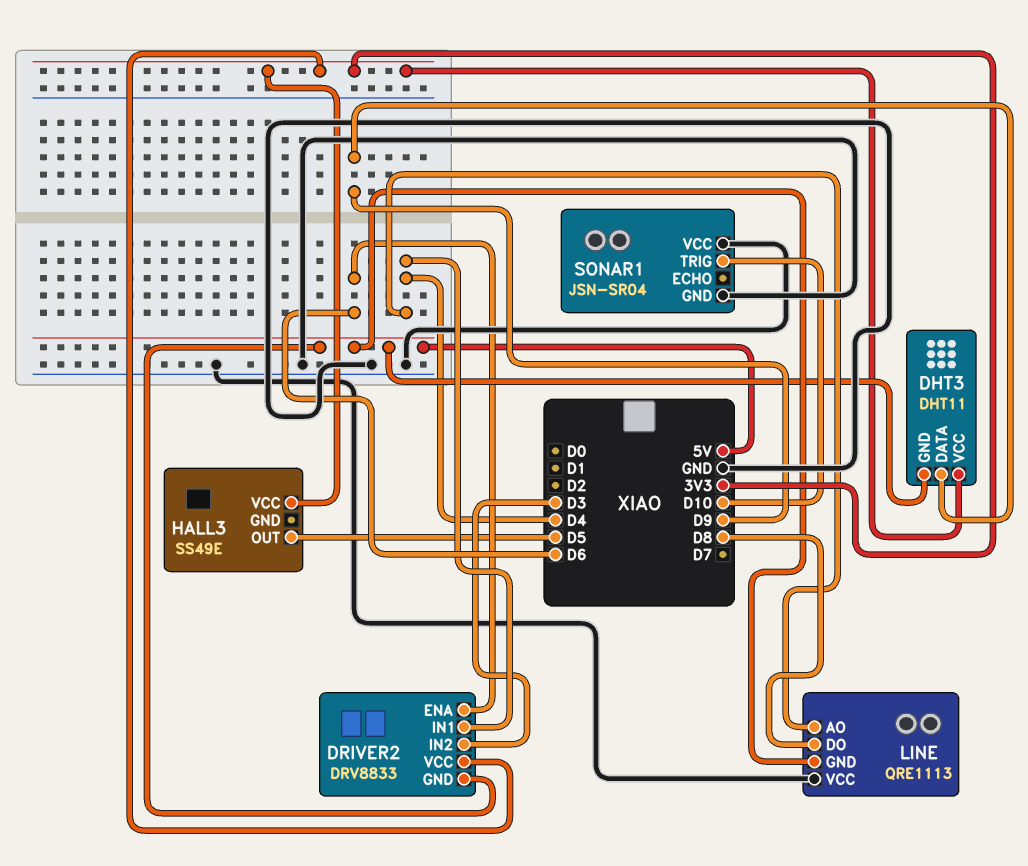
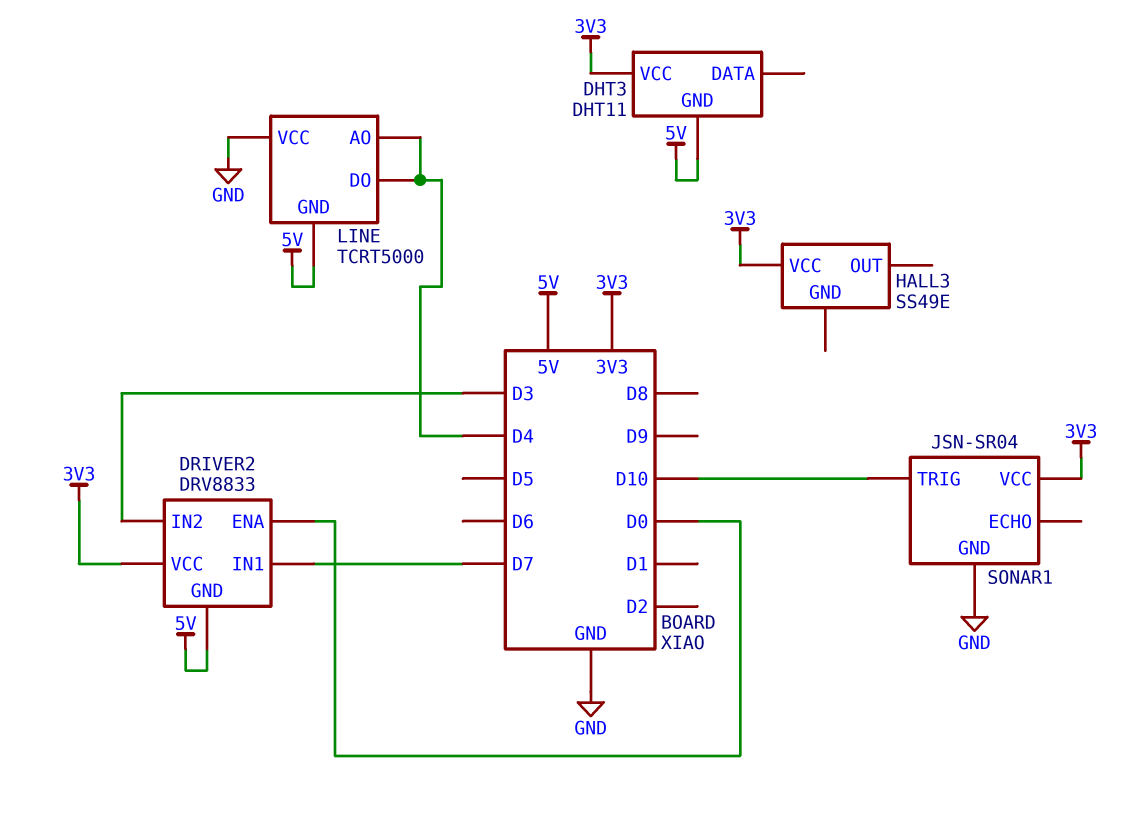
DHT3 pin DATA: D9 -> none
DRIVER2 pin ENA: D6 -> D0
DRIVER2 pin IN1: D4 -> D7
HALL3 pin OUT: D5 -> none
LINE: QRE1113 -> TCRT5000
LINE pin DO: D8 -> D4
SONAR1 pin VCC: GND -> 3V3

